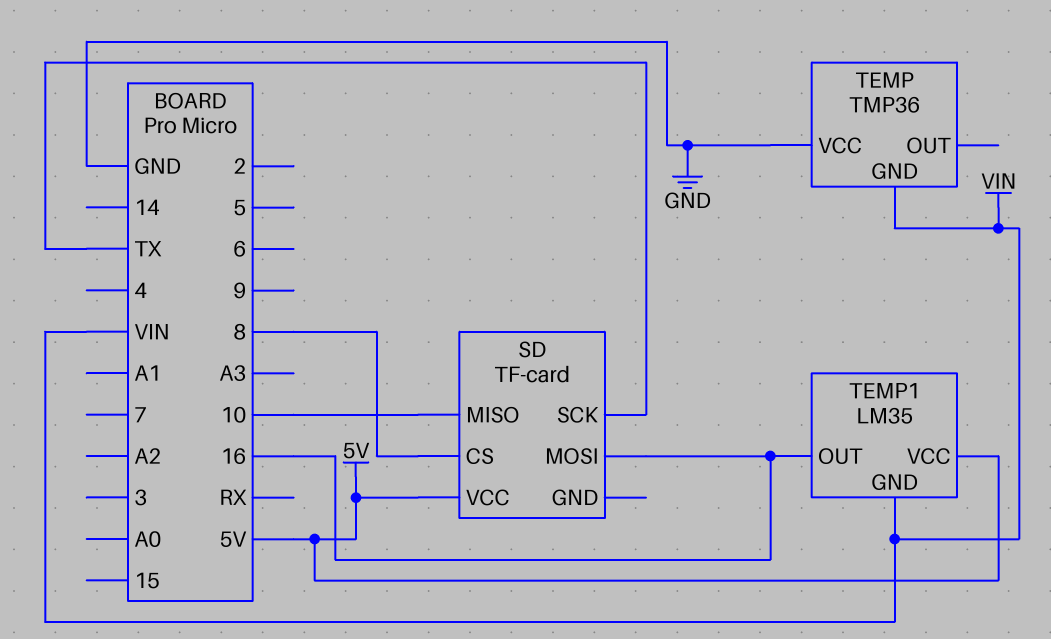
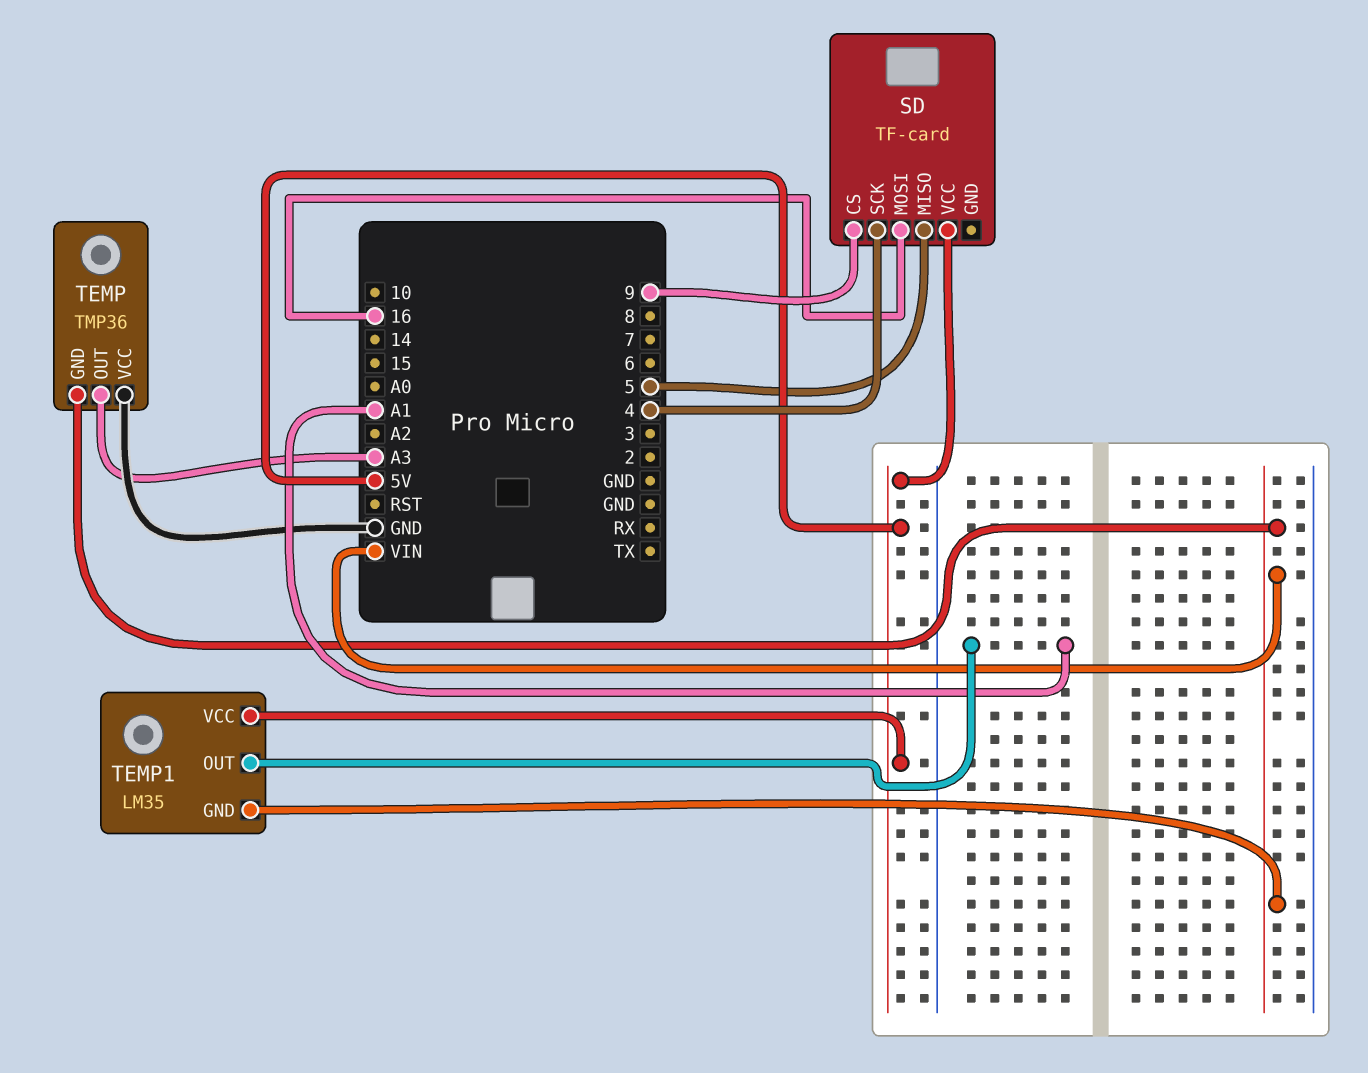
SD pin CS: 8 -> 9
SD pin MISO: 10 -> 5
SD pin SCK: TX -> 4
TEMP pin OUT: none -> A3
TEMP1 pin OUT: 16 -> A1

